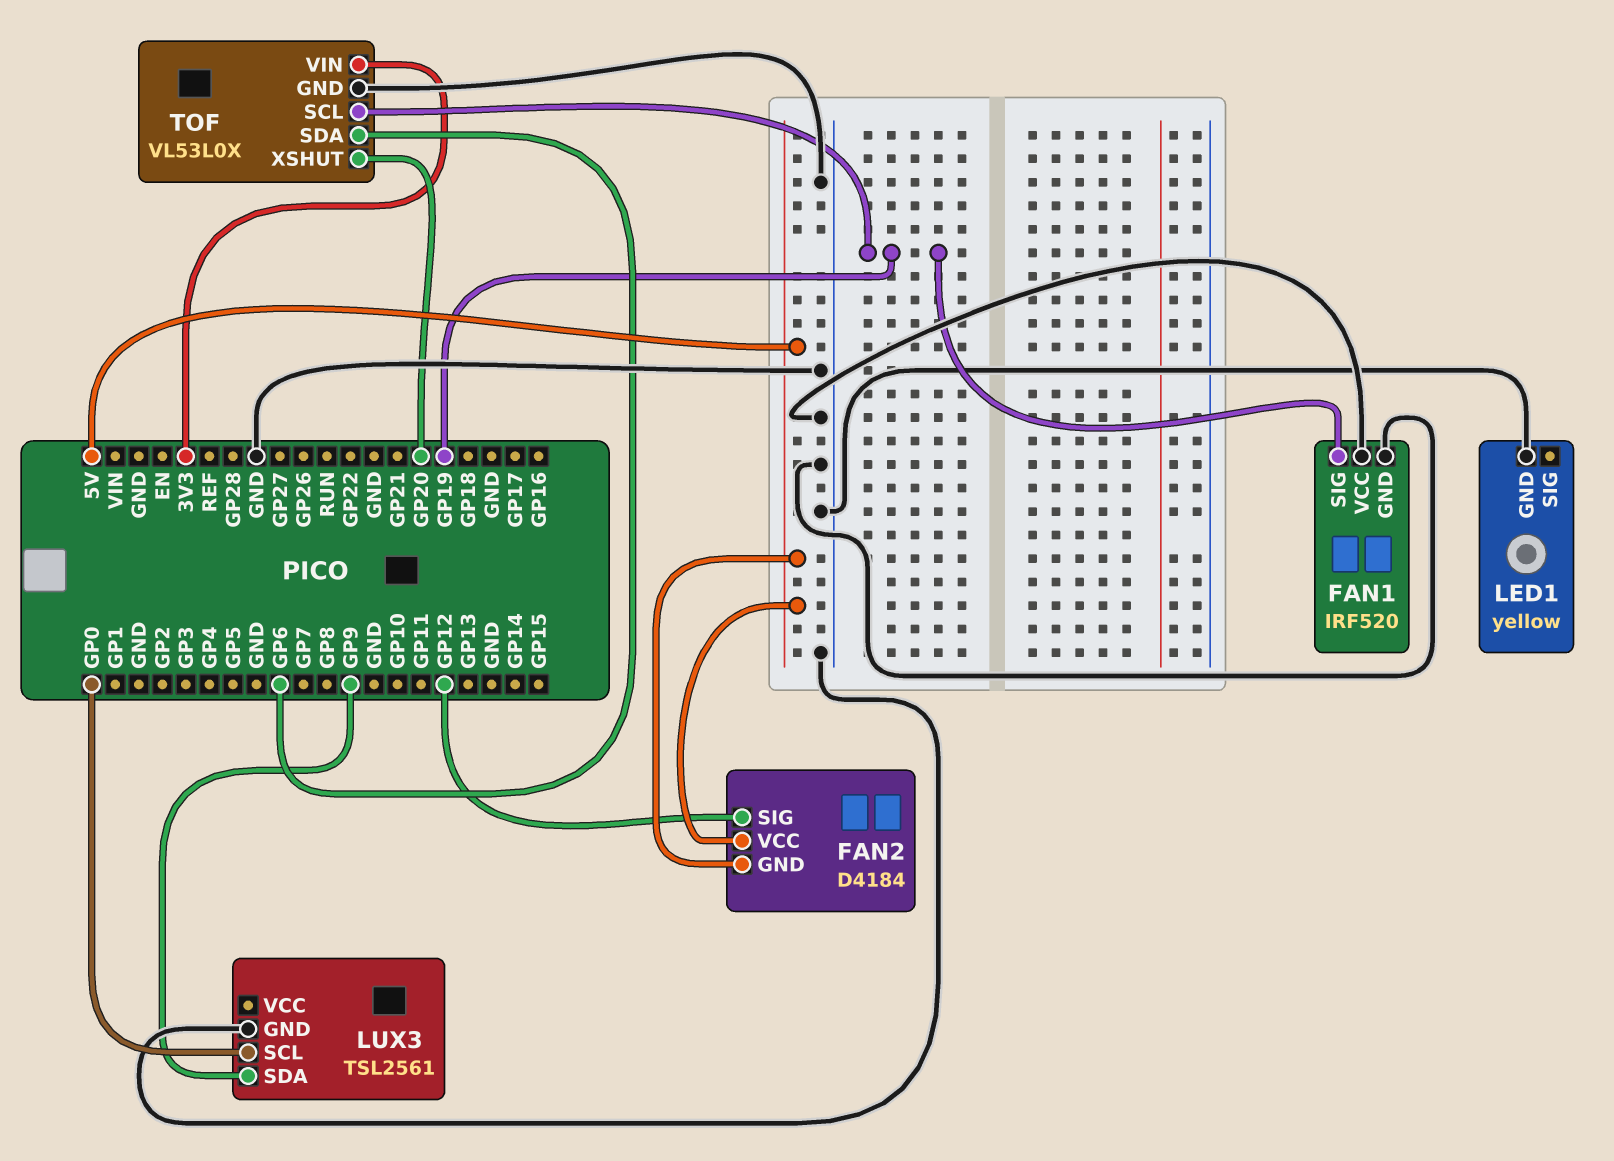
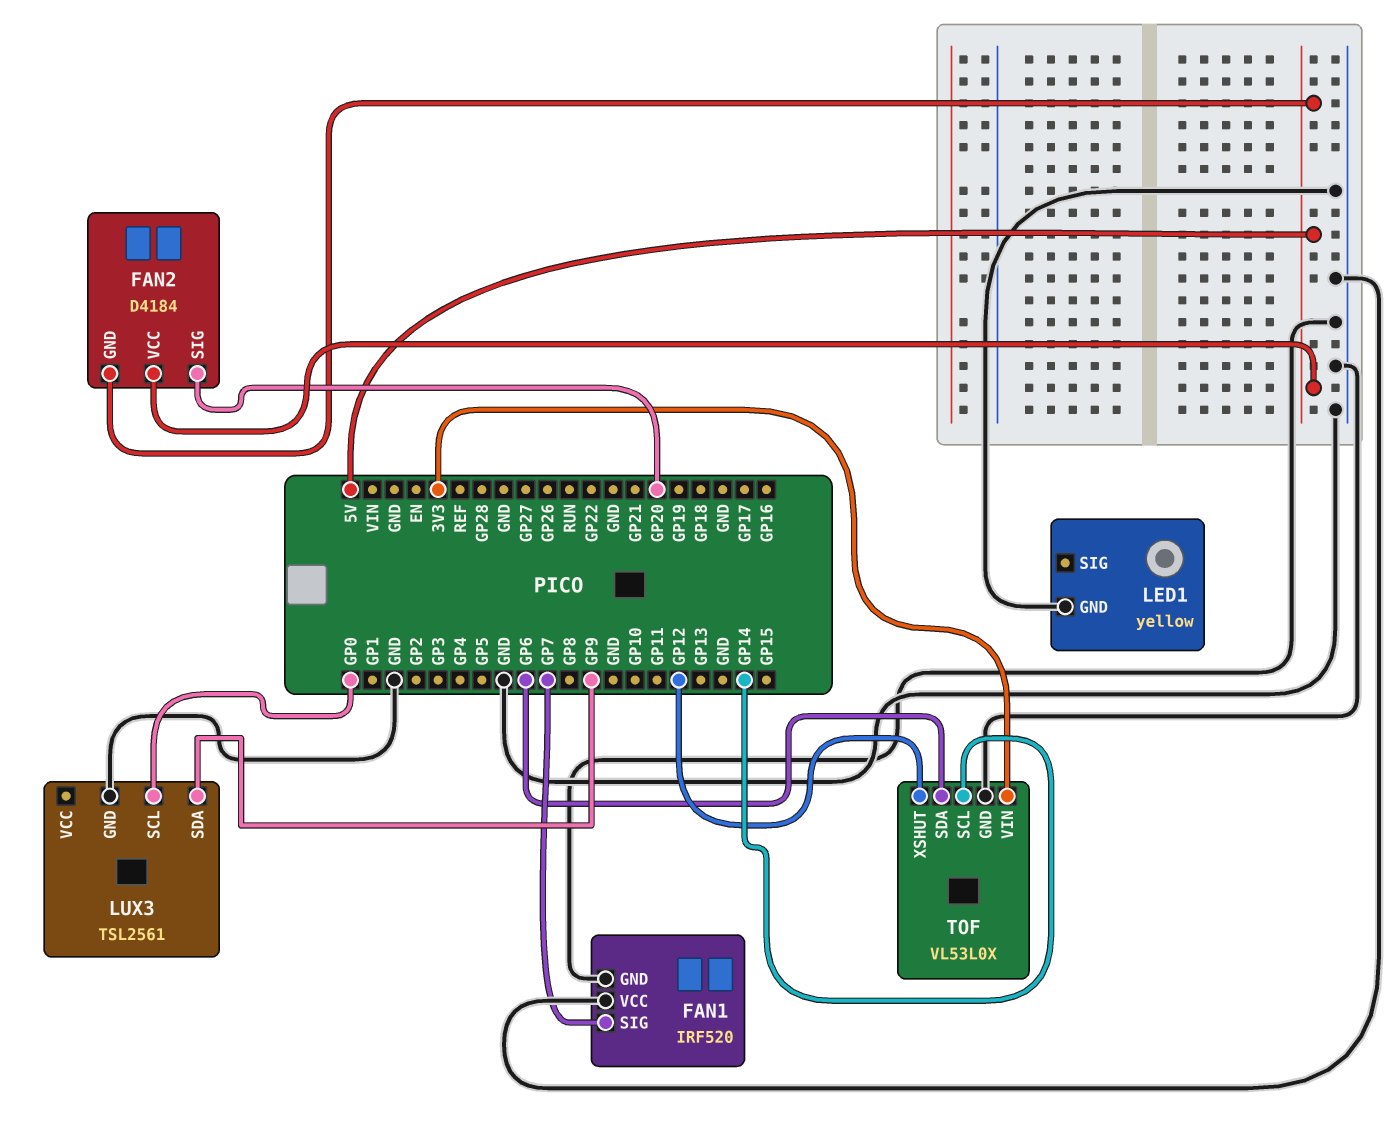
FAN1 pin SIG: GP19 -> GP7
FAN2 pin SIG: GP12 -> GP20
TOF pin SCL: GP19 -> GP14
TOF pin XSHUT: GP20 -> GP12

